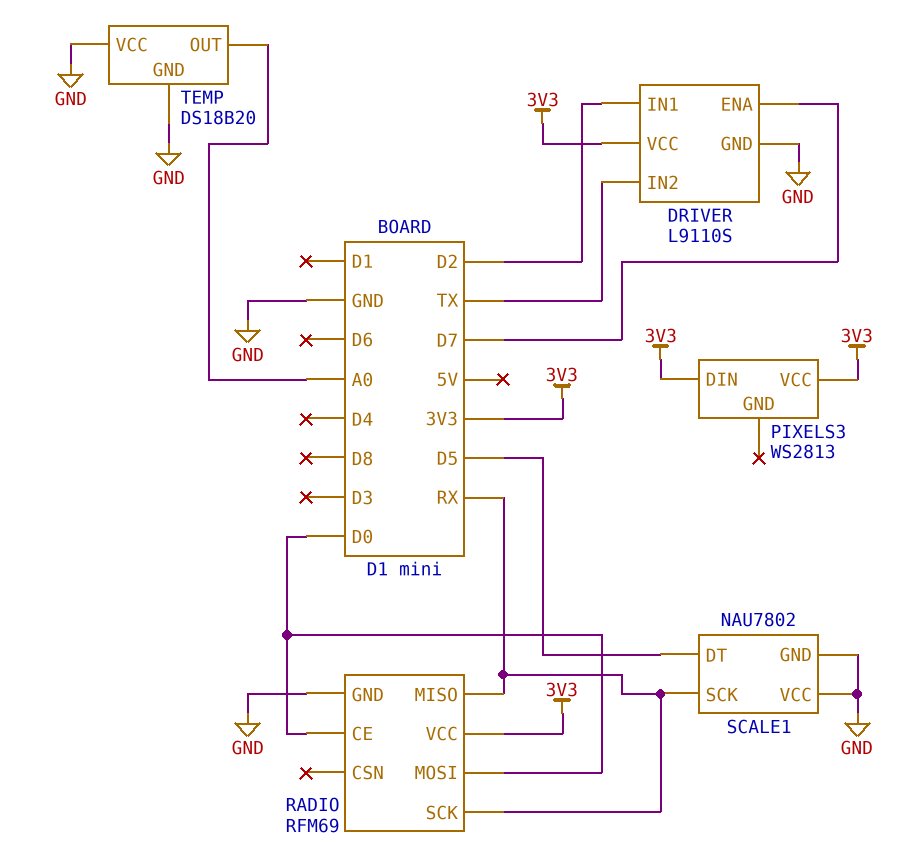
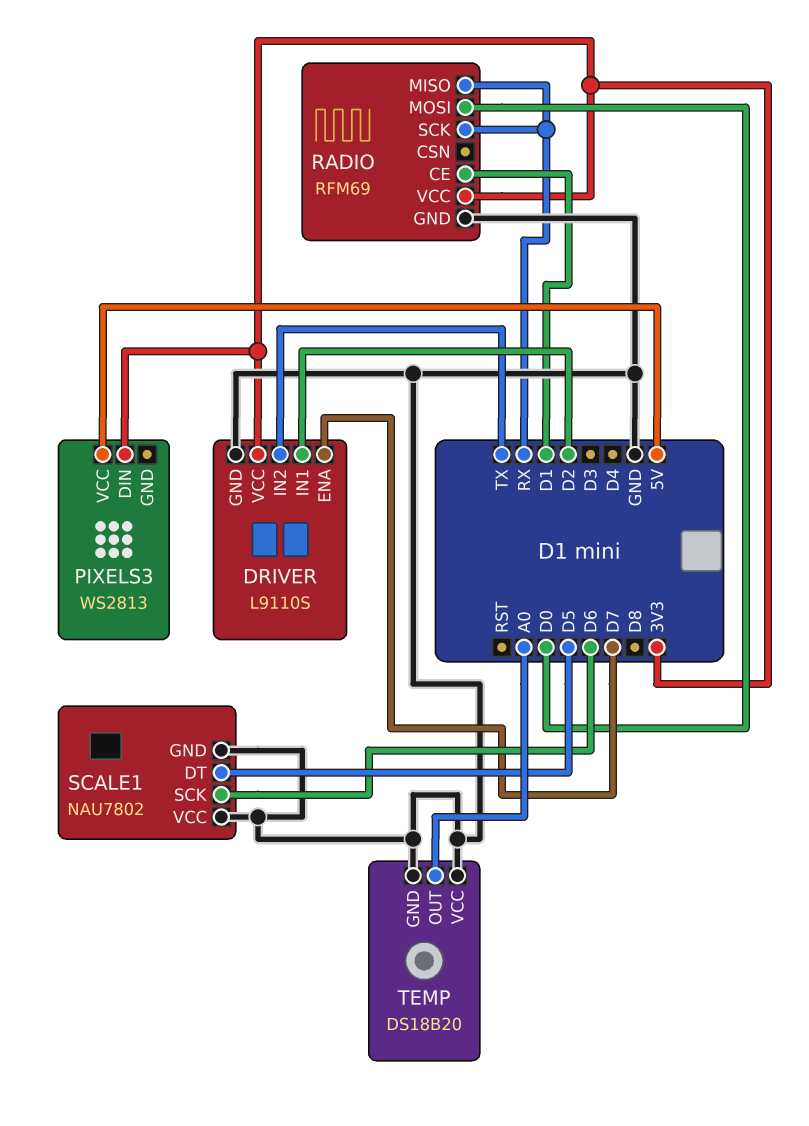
PIXELS3 pin VCC: 3V3 -> 5V
RADIO pin CE: D0 -> D1
SCALE1 pin SCK: RX -> D6

